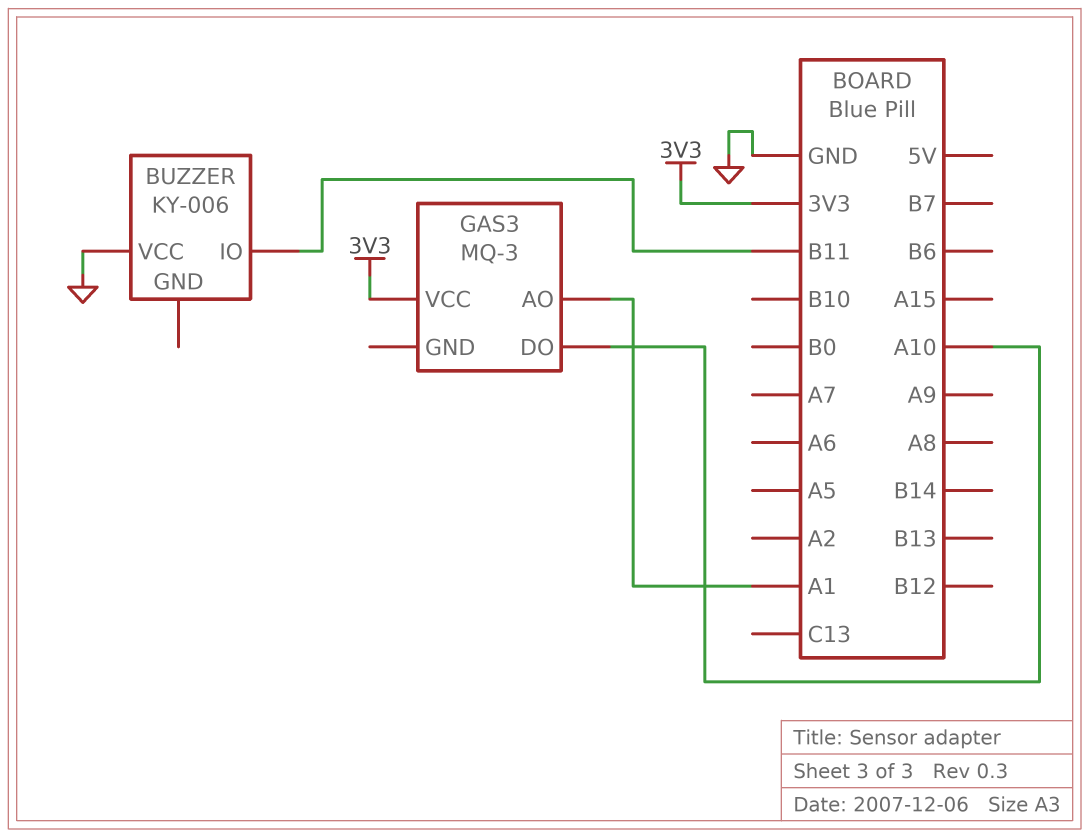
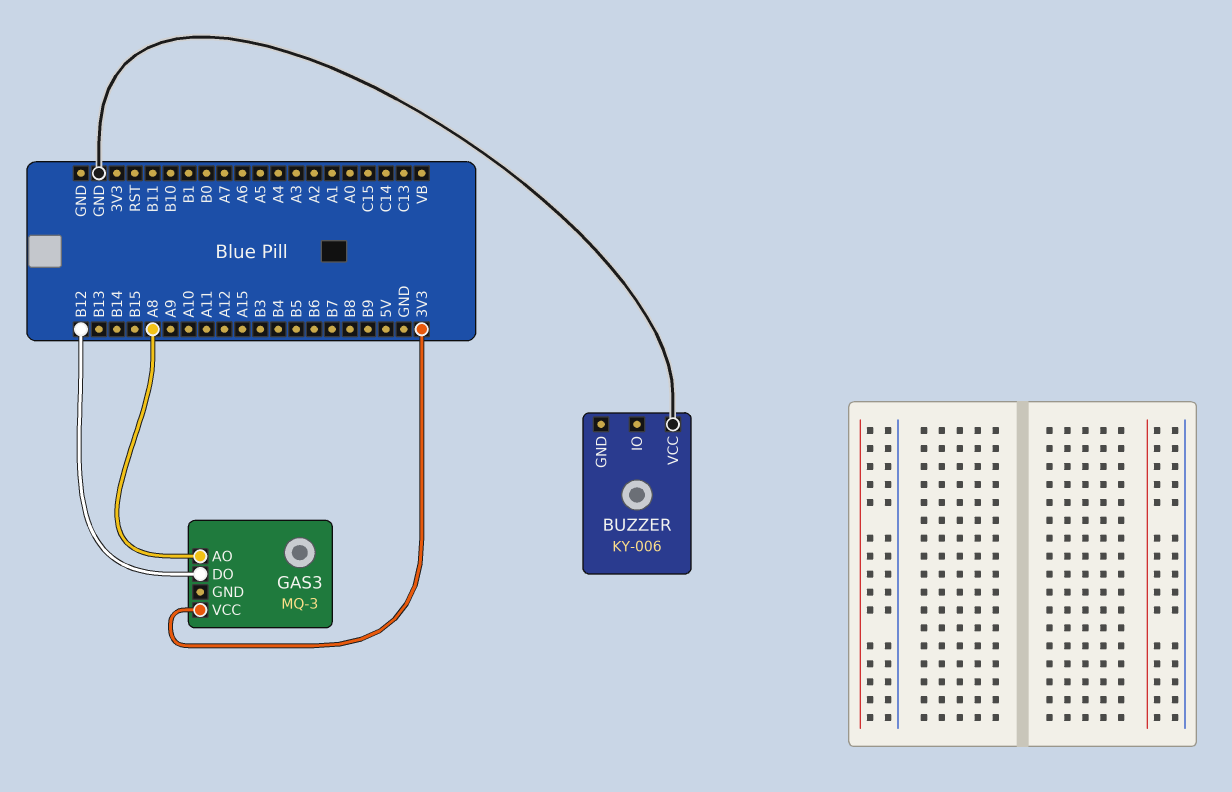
BUZZER pin IO: B11 -> none
GAS3 pin AO: A1 -> A8
GAS3 pin DO: A10 -> B12

